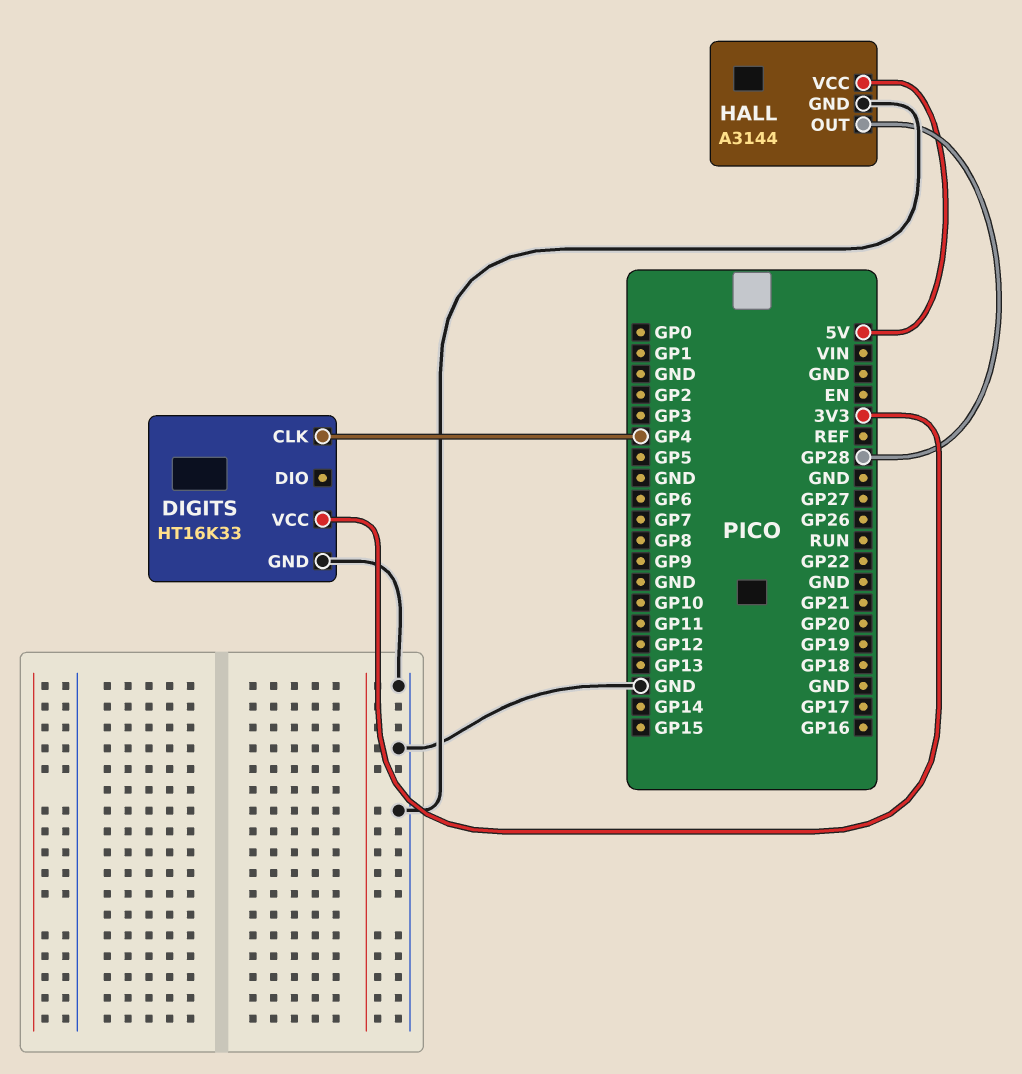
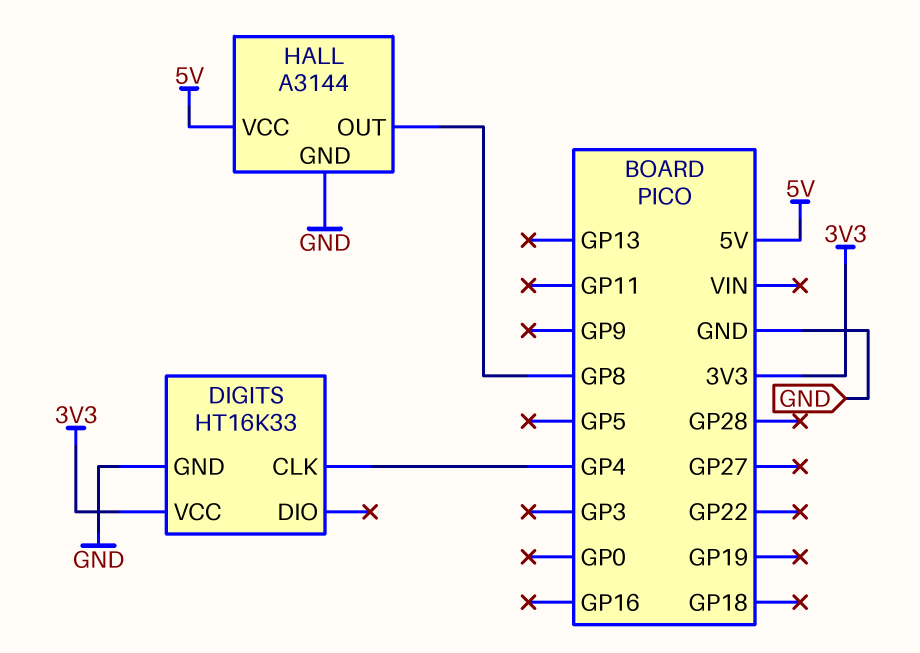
HALL pin OUT: GP28 -> GP8

